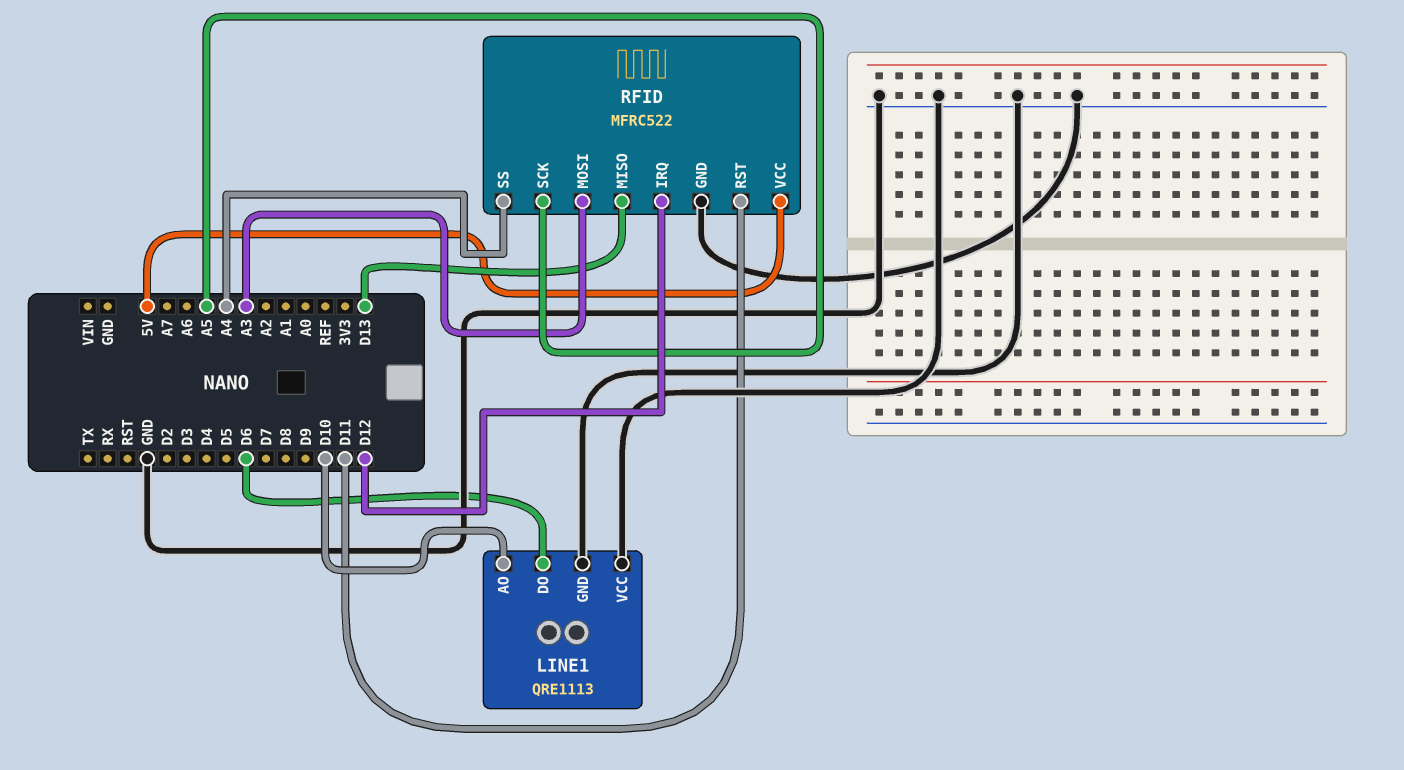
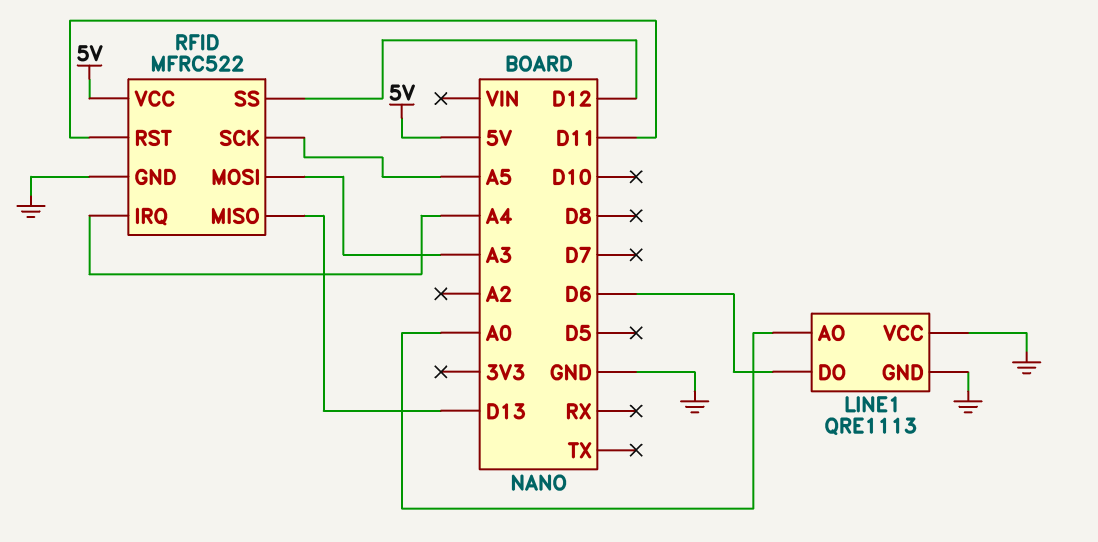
LINE1 pin AO: D10 -> A0
RFID pin IRQ: D12 -> A4
RFID pin SS: A4 -> D12

